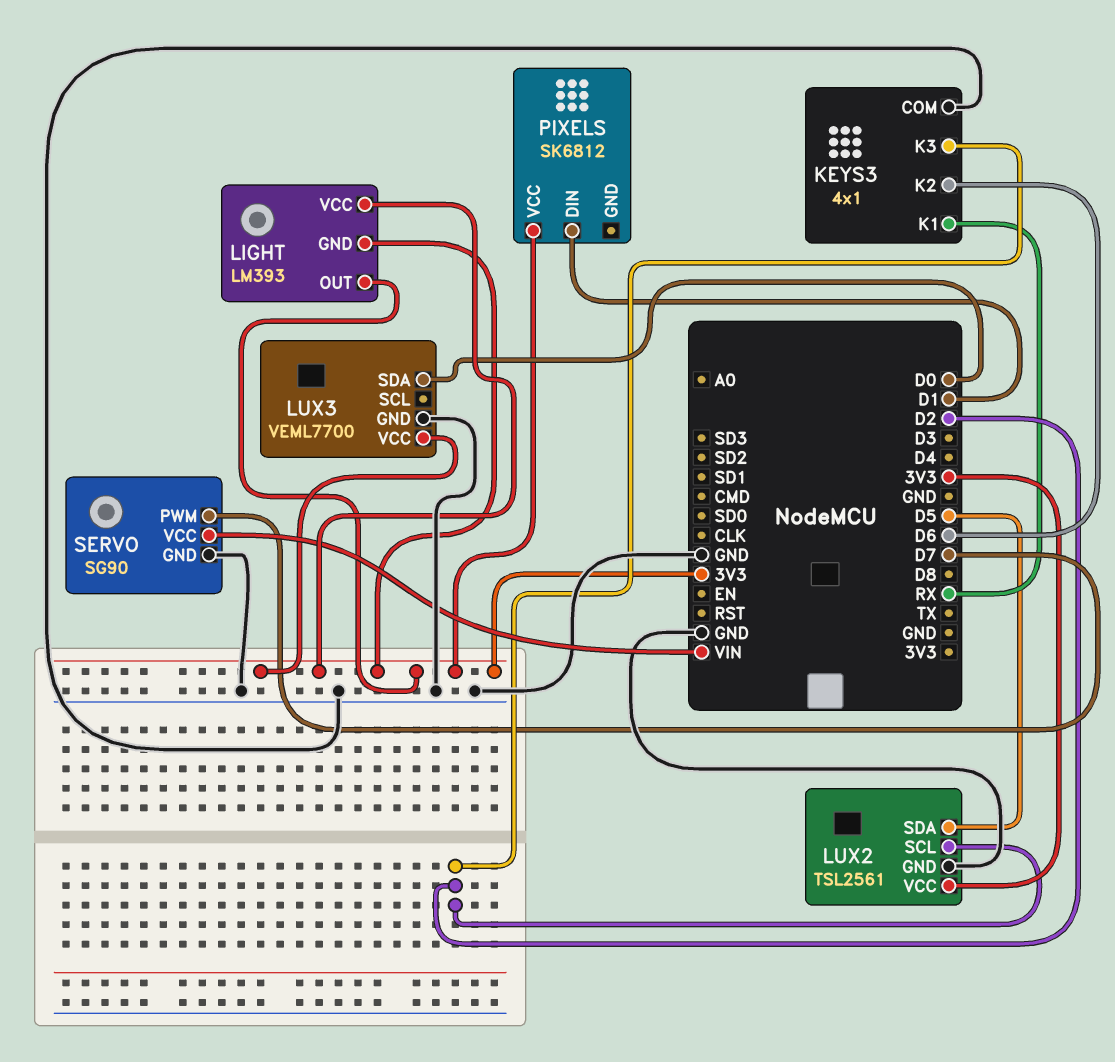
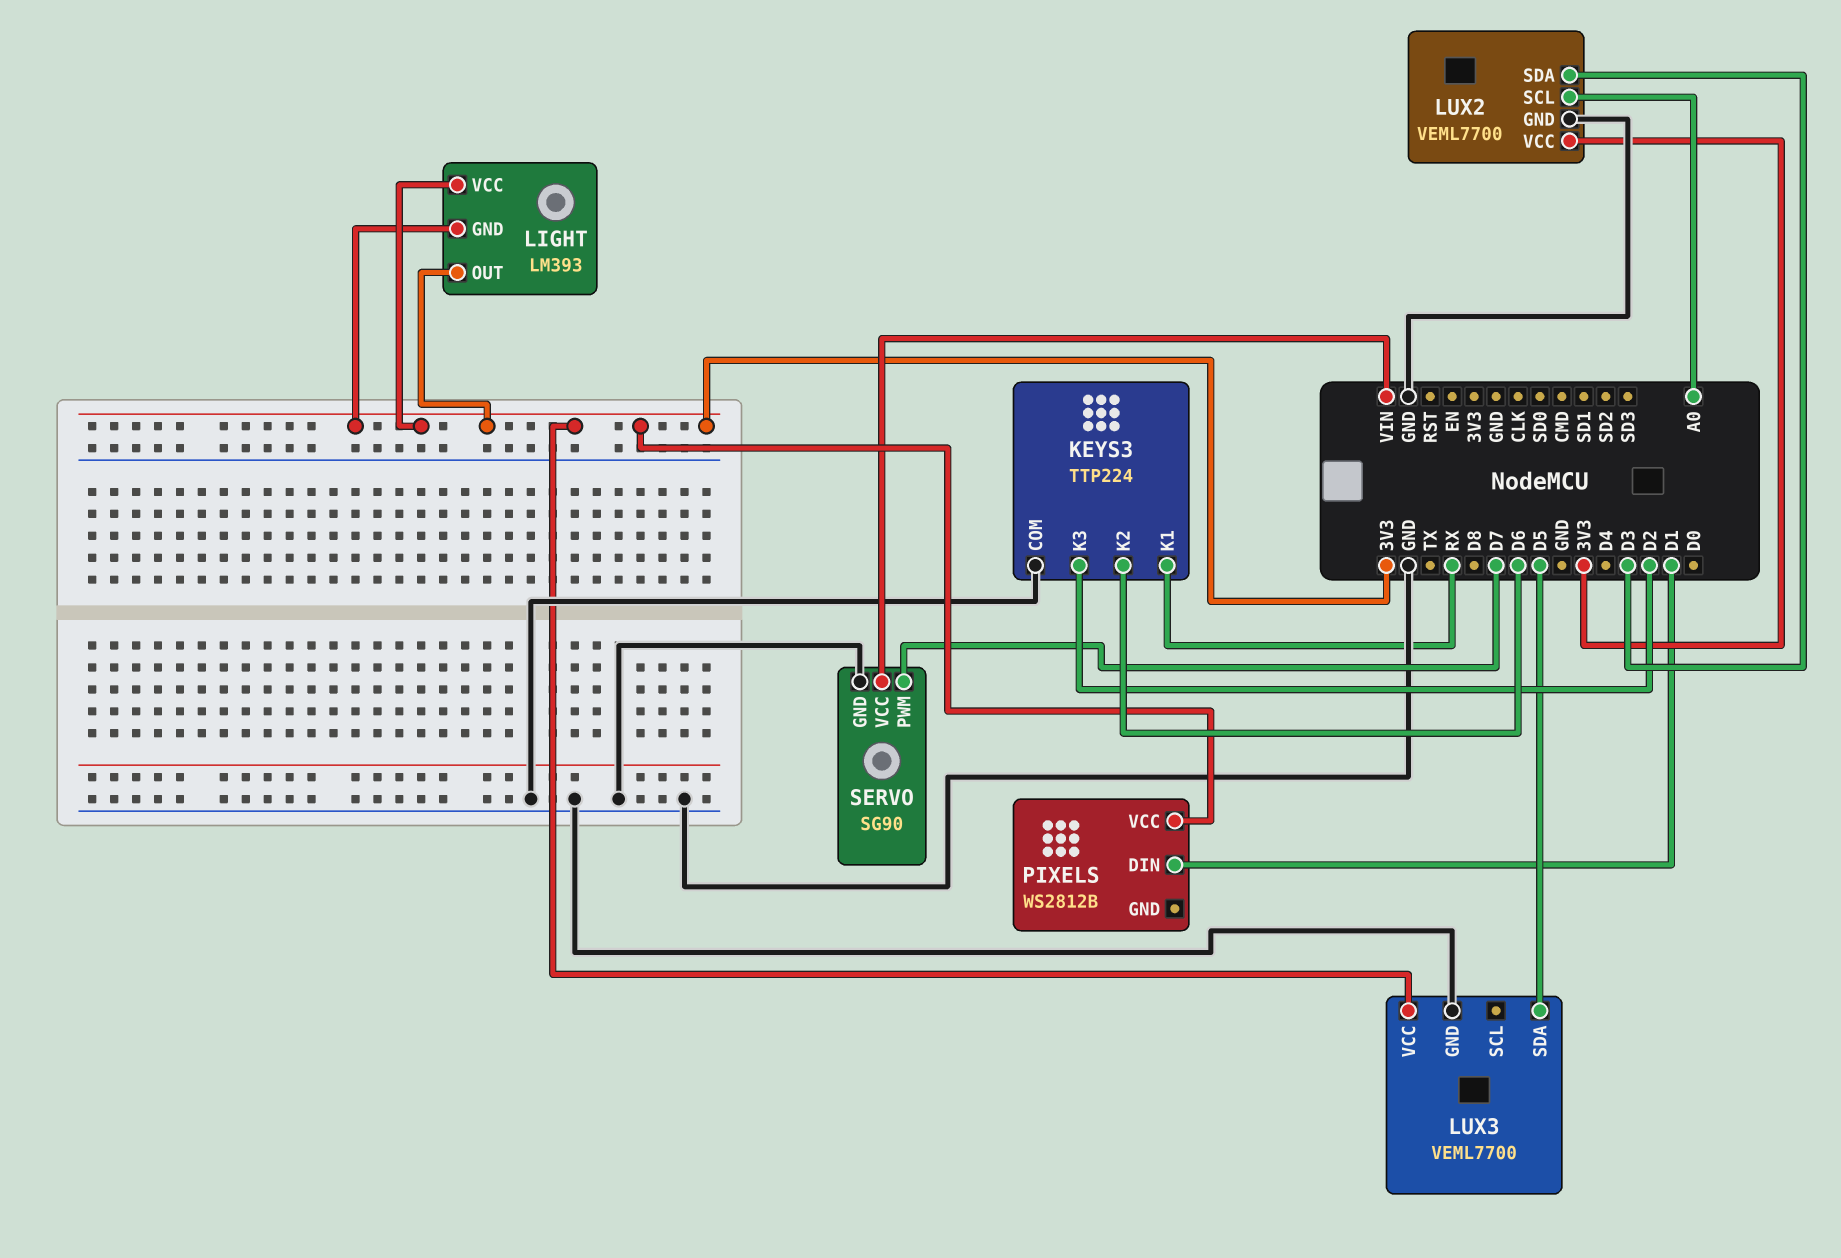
KEYS3: 4x1 -> TTP224
LUX2: TSL2561 -> VEML7700
LUX2 pin SCL: D2 -> A0
LUX2 pin SDA: D5 -> D3
LUX3 pin SDA: D0 -> D5
PIXELS: SK6812 -> WS2812B

